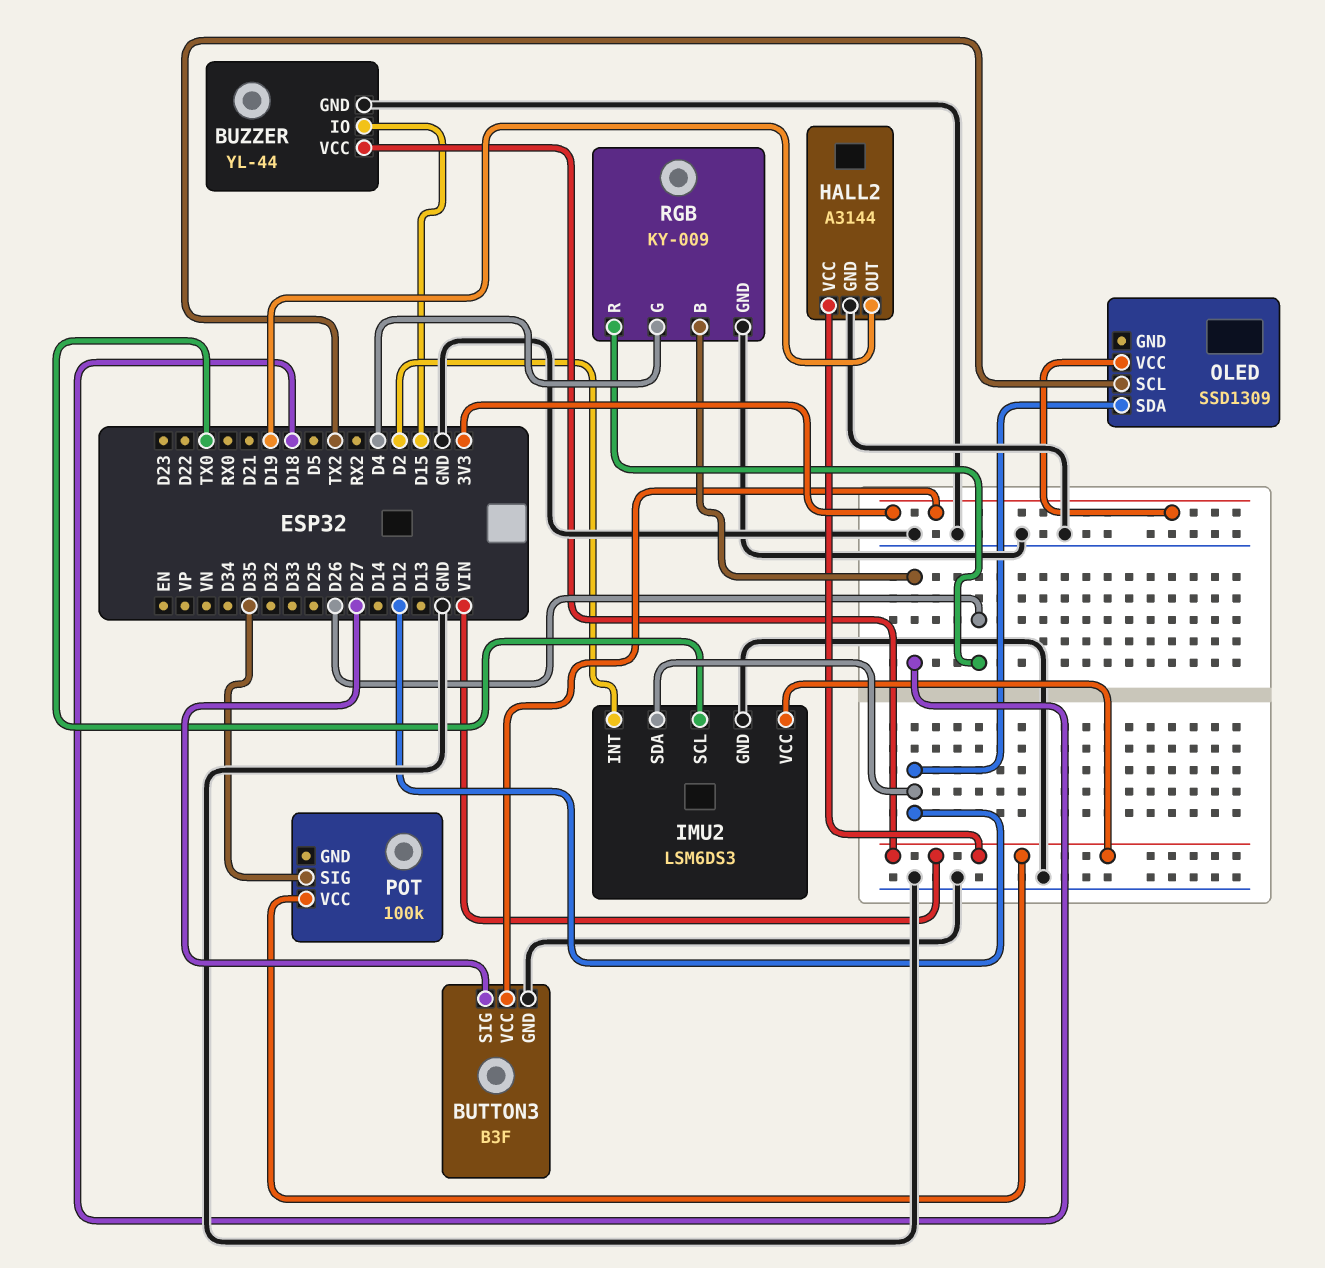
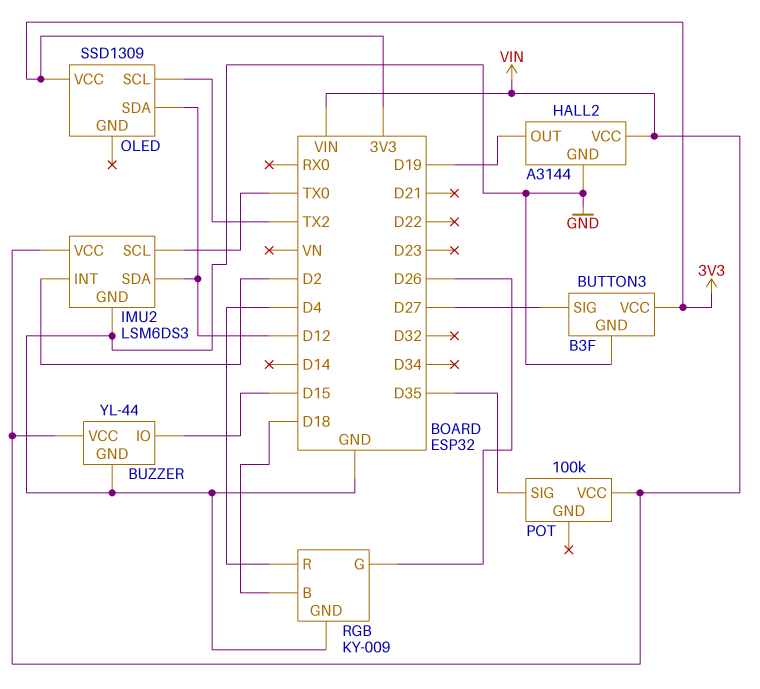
RGB pin G: D4 -> D26
RGB pin R: D26 -> D4

